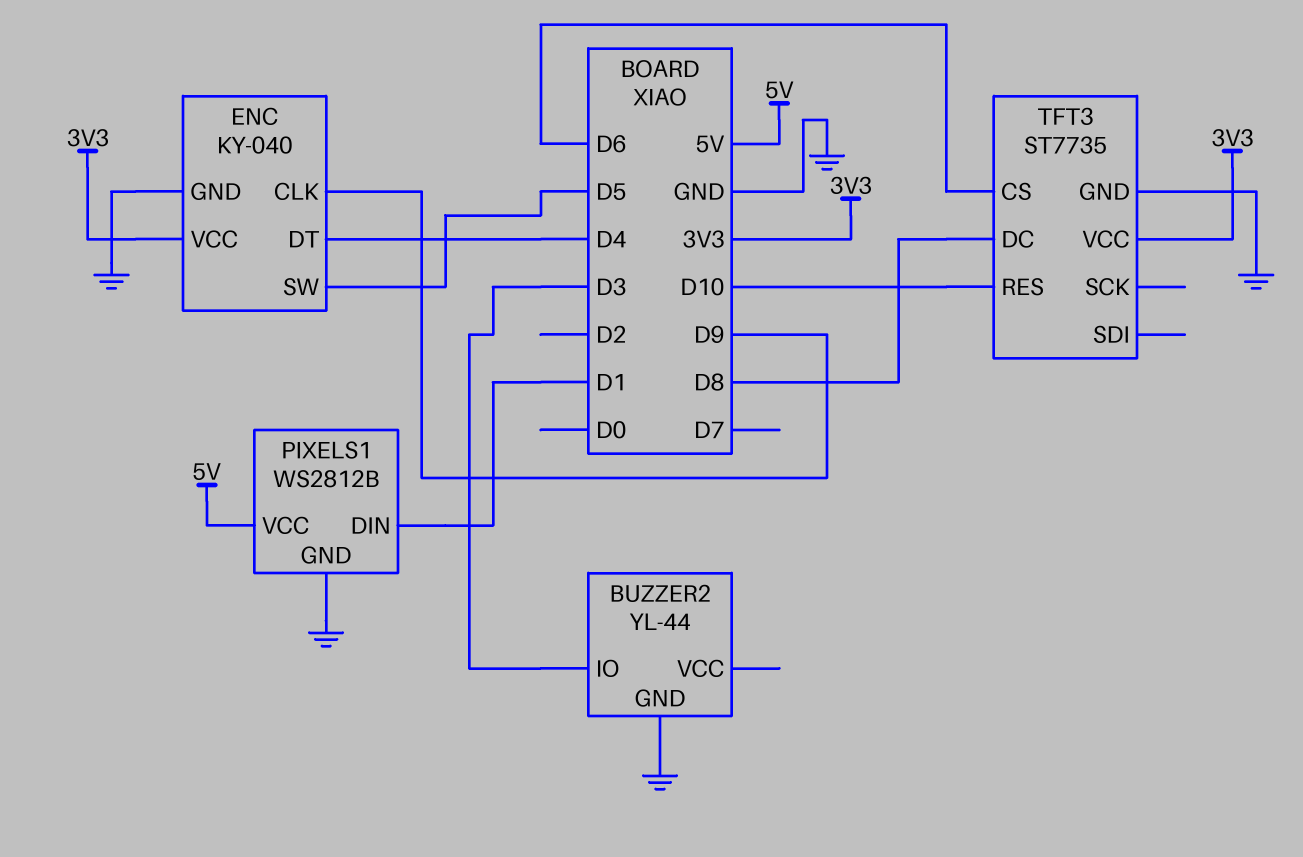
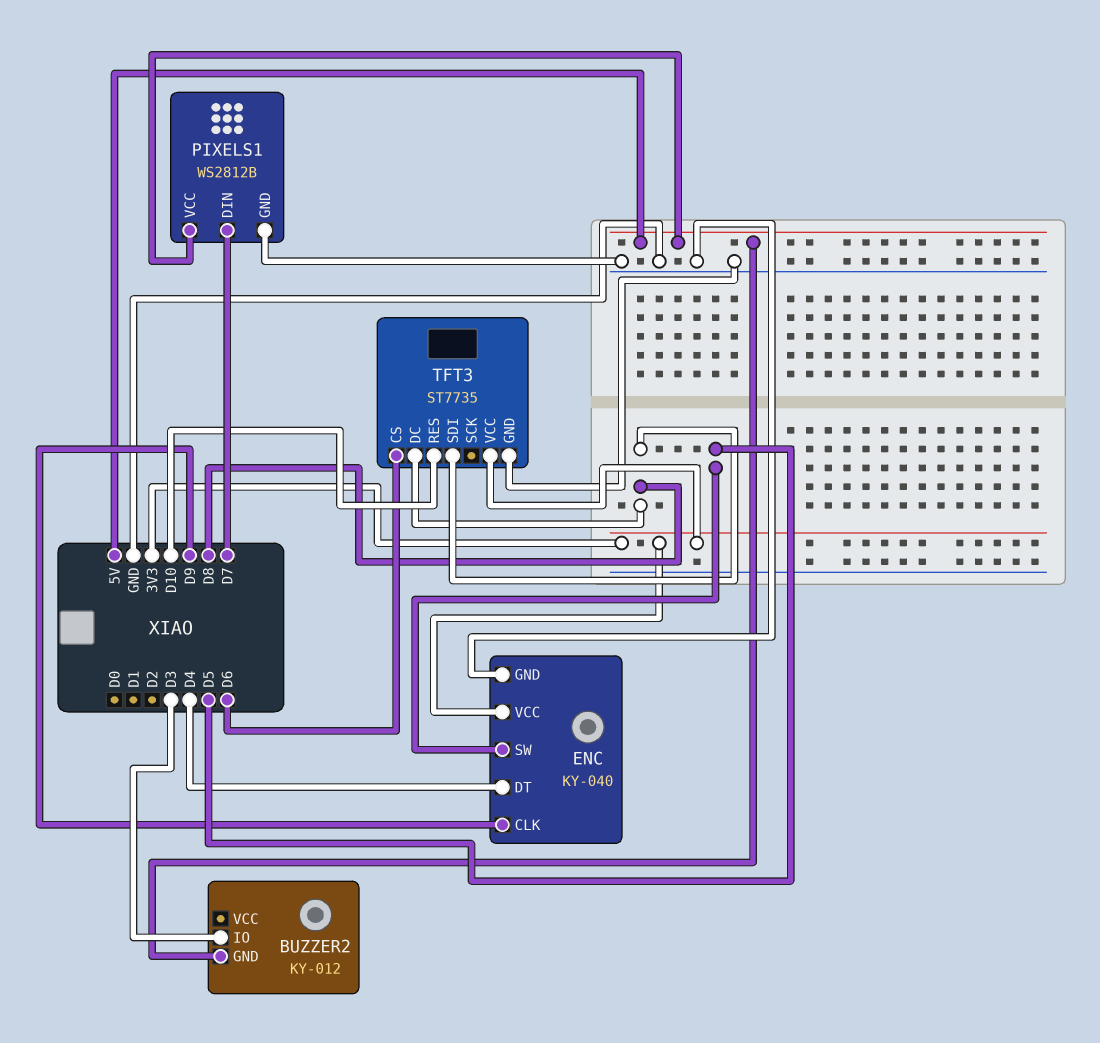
BUZZER2: YL-44 -> KY-012
BUZZER2 pin GND: GND -> 5V
PIXELS1 pin DIN: D1 -> D7
TFT3 pin SDI: none -> D8

